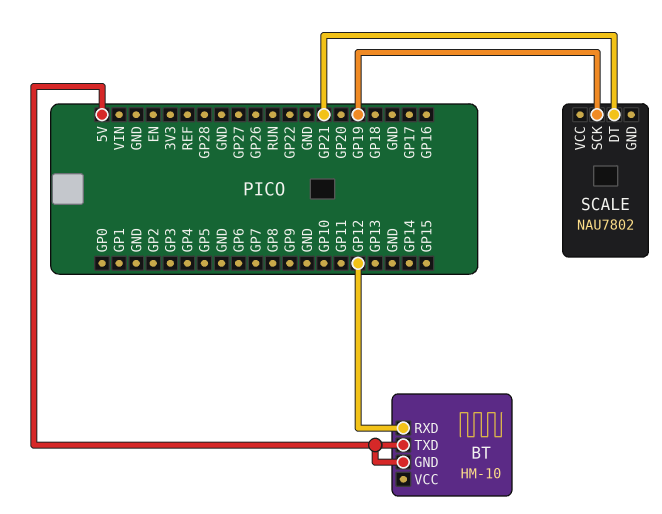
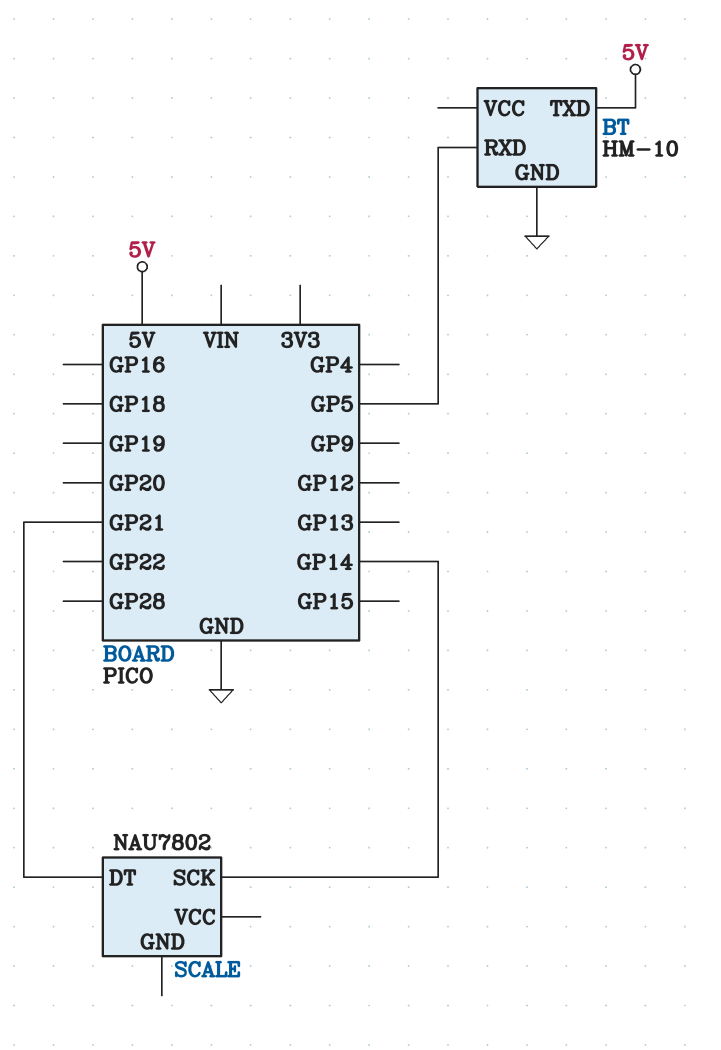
BT pin GND: 5V -> GND
BT pin RXD: GP12 -> GP5
SCALE pin SCK: GP19 -> GP14

